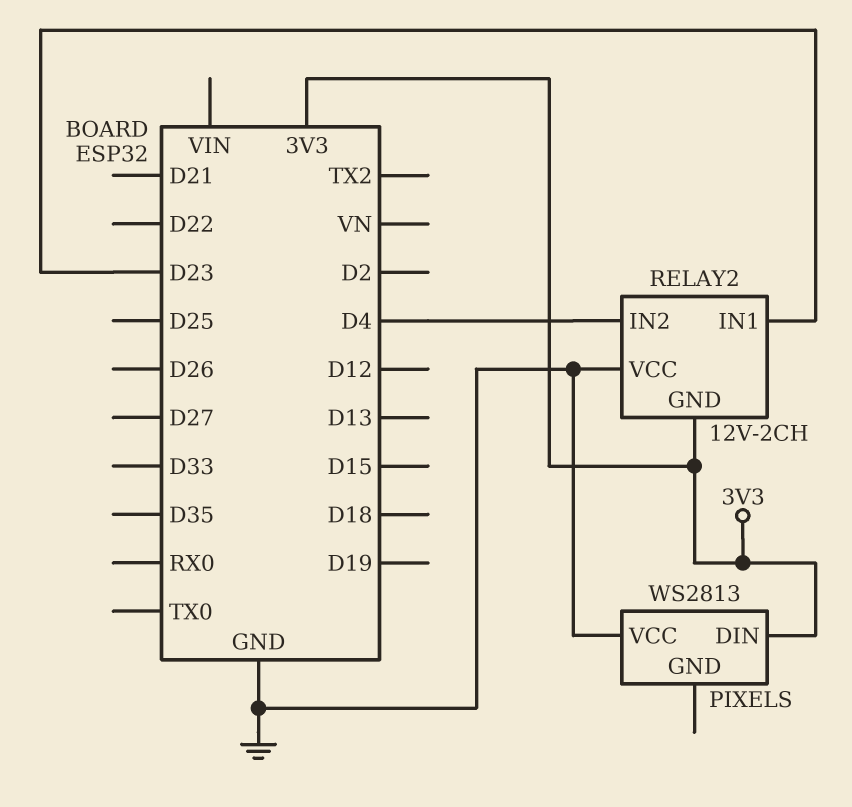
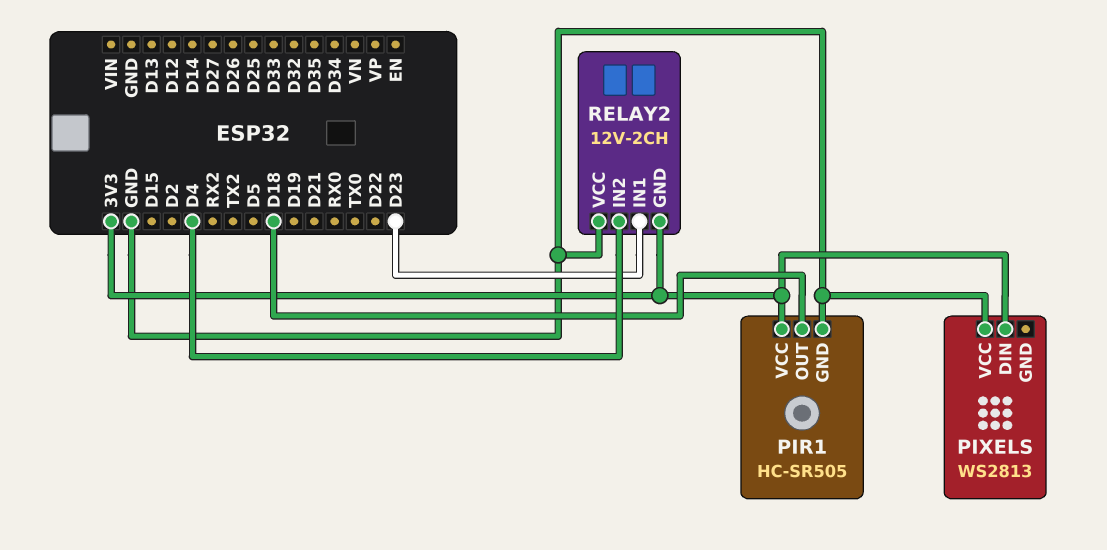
PIR1: none -> HC-SR505
PIR1 pin GND: none -> GND
PIR1 pin OUT: none -> D18
PIR1 pin VCC: none -> 3V3

